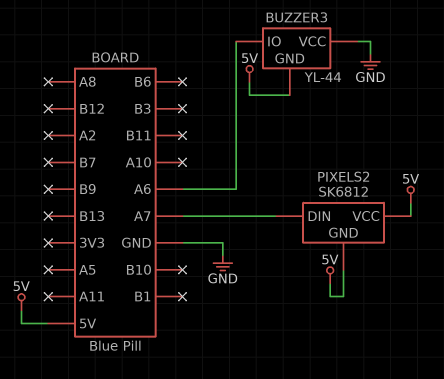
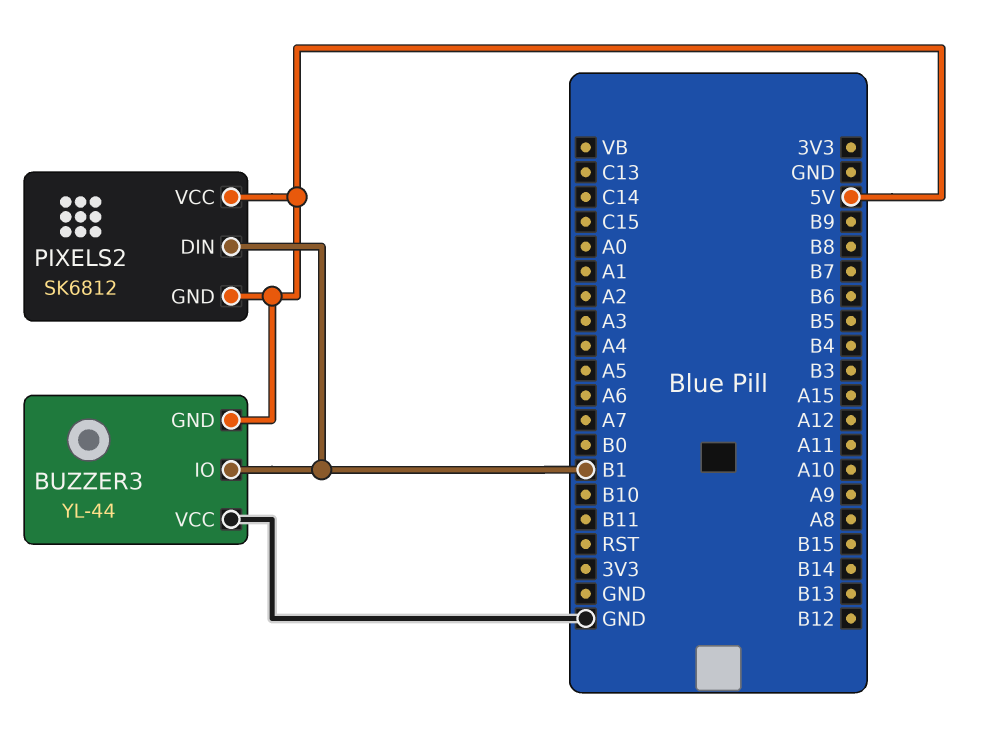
BUZZER3 pin IO: A6 -> B1
PIXELS2 pin DIN: A7 -> B1

